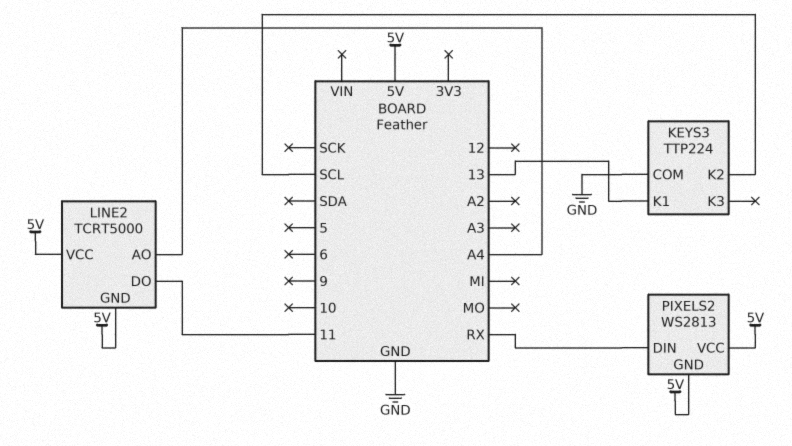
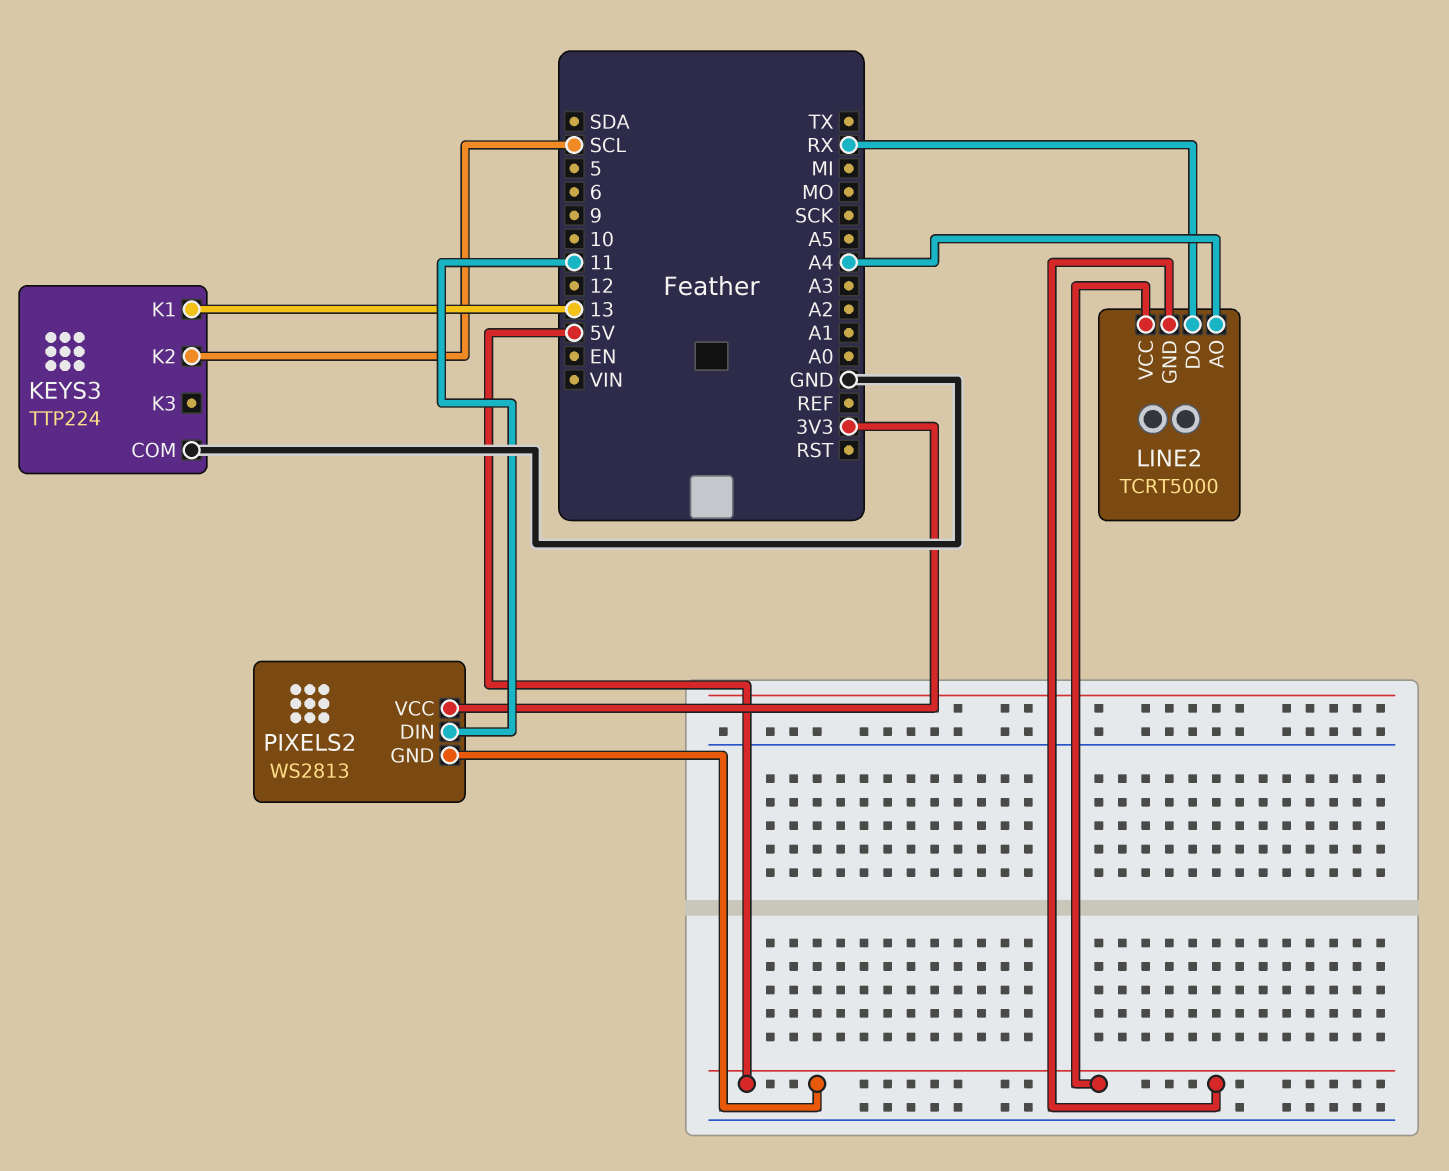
LINE2 pin DO: 11 -> RX
PIXELS2 pin DIN: RX -> 11
PIXELS2 pin VCC: 5V -> 3V3

